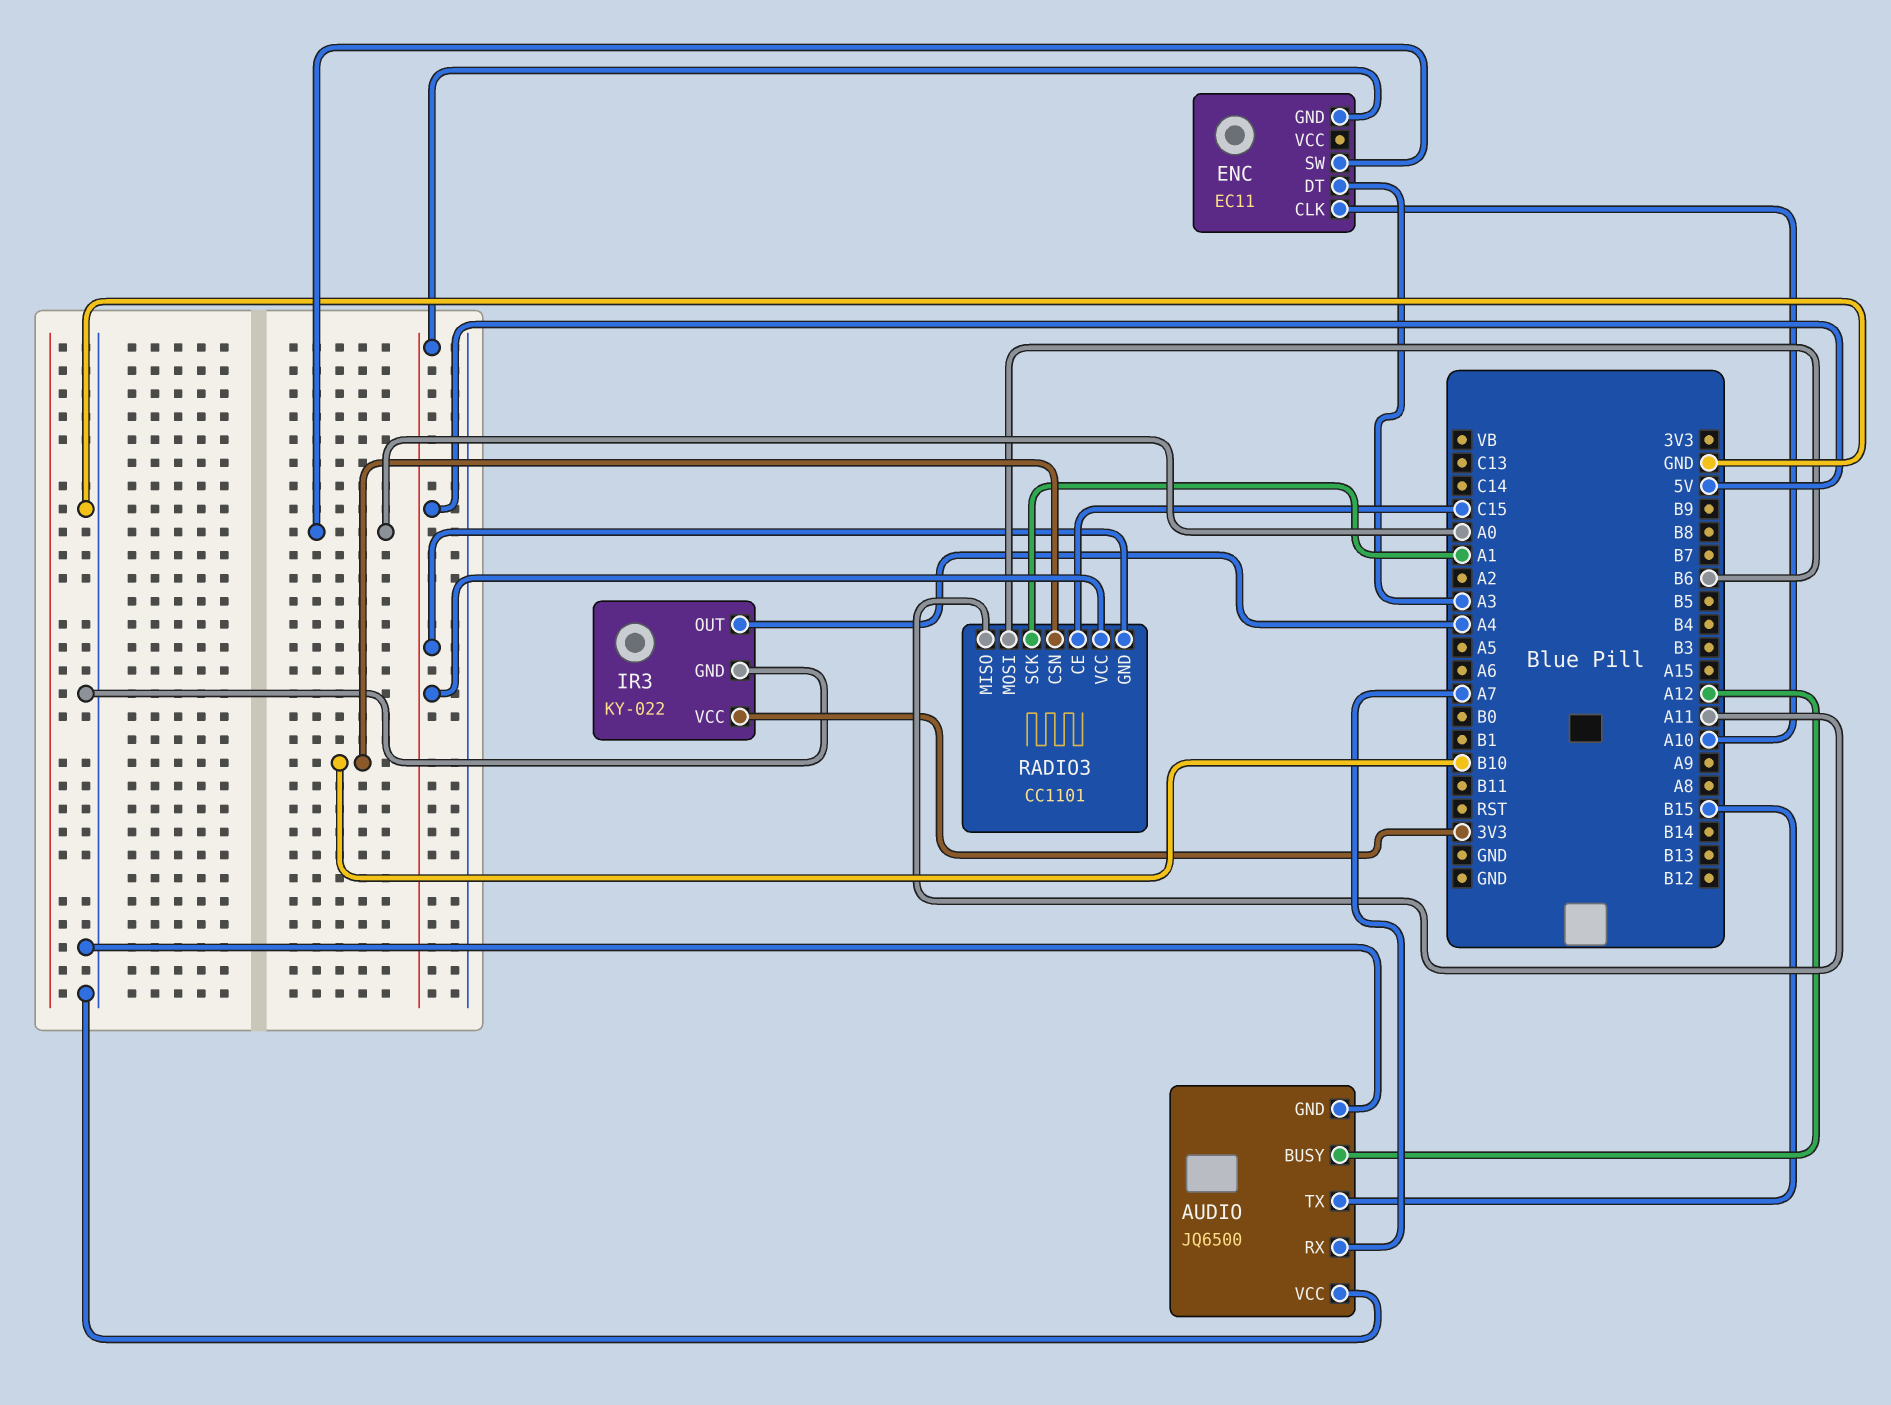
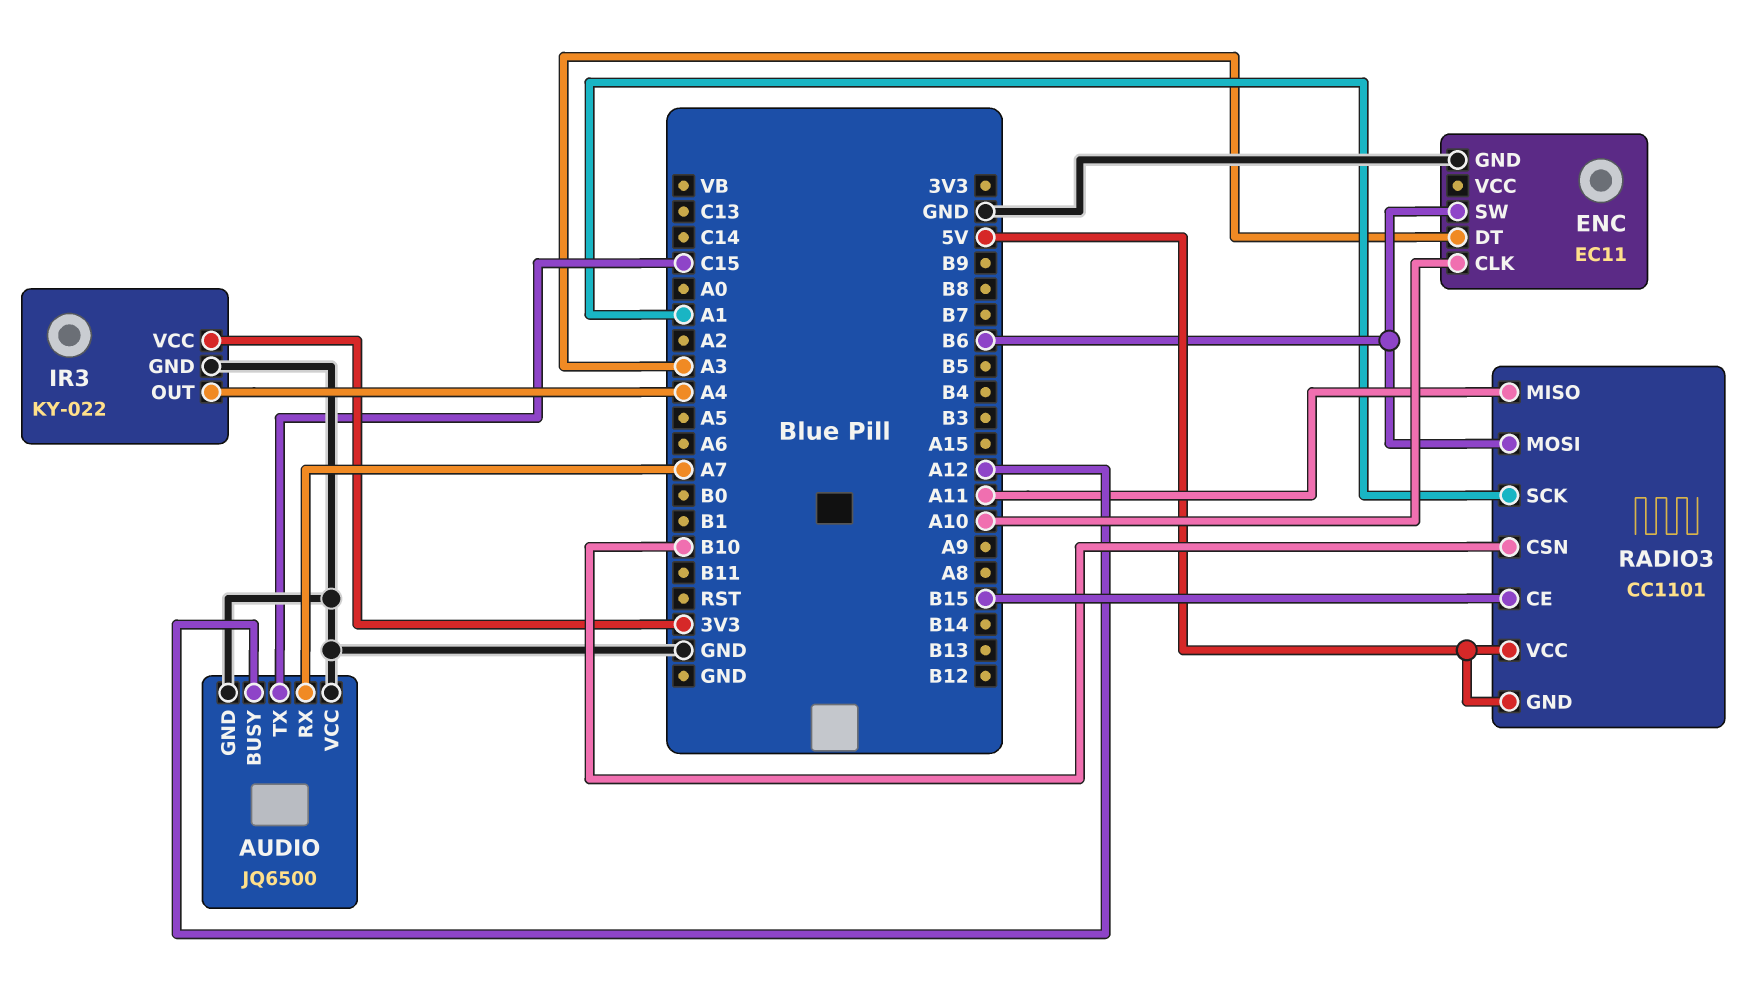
AUDIO pin TX: B15 -> C15
ENC pin GND: 5V -> GND
ENC pin SW: A0 -> B6
RADIO3 pin CE: C15 -> B15

